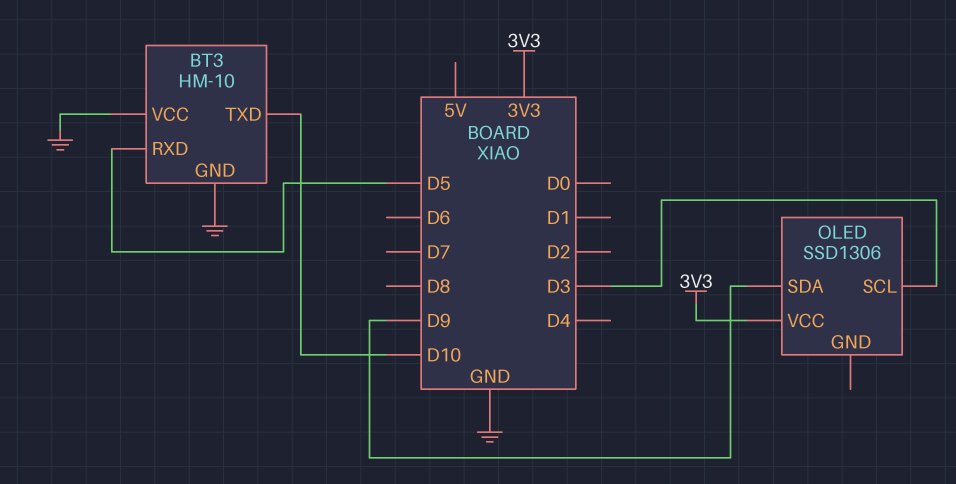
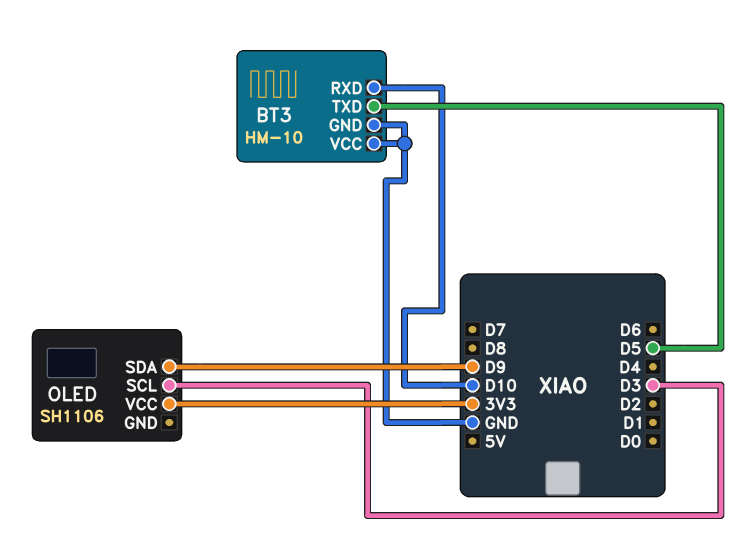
BT3 pin RXD: D5 -> D10
BT3 pin TXD: D10 -> D5
OLED: SSD1306 -> SH1106

